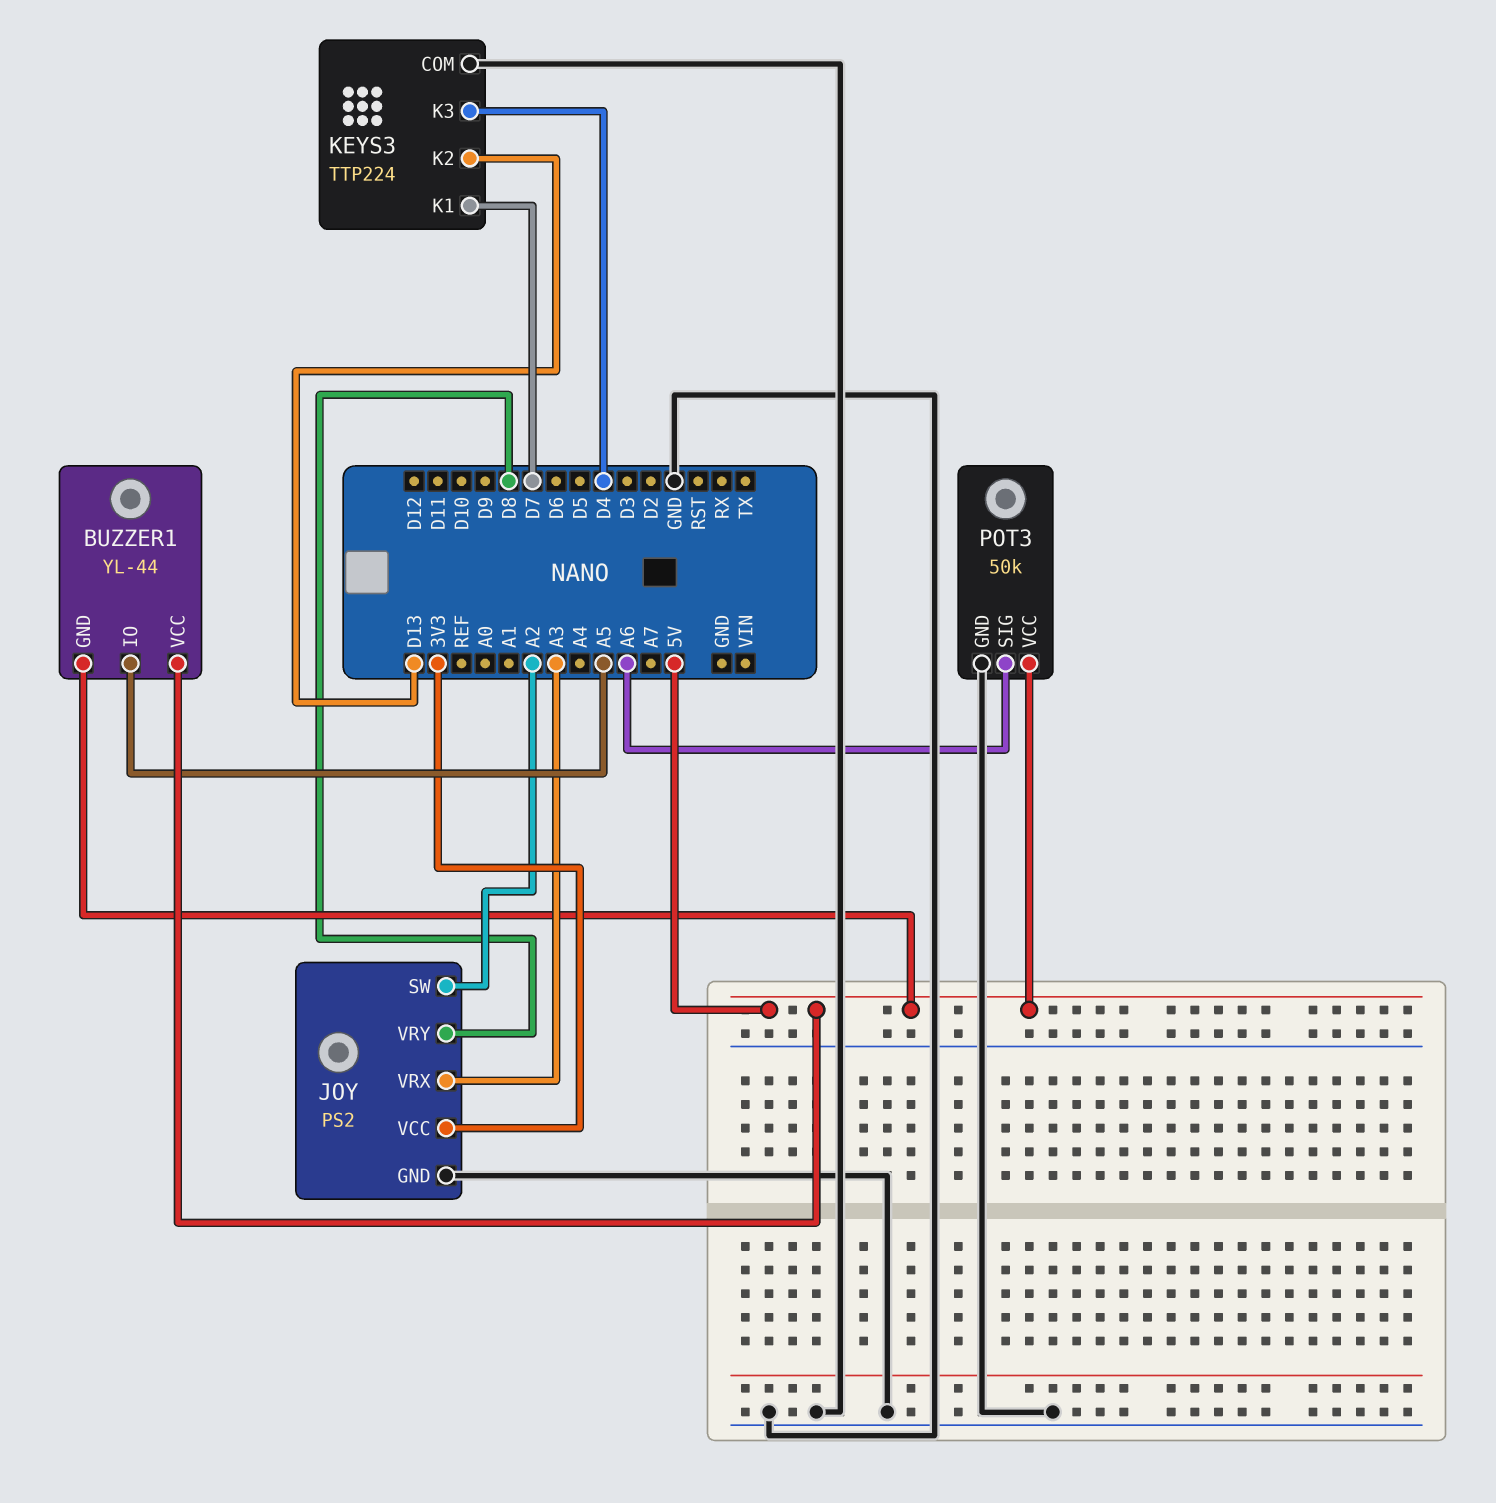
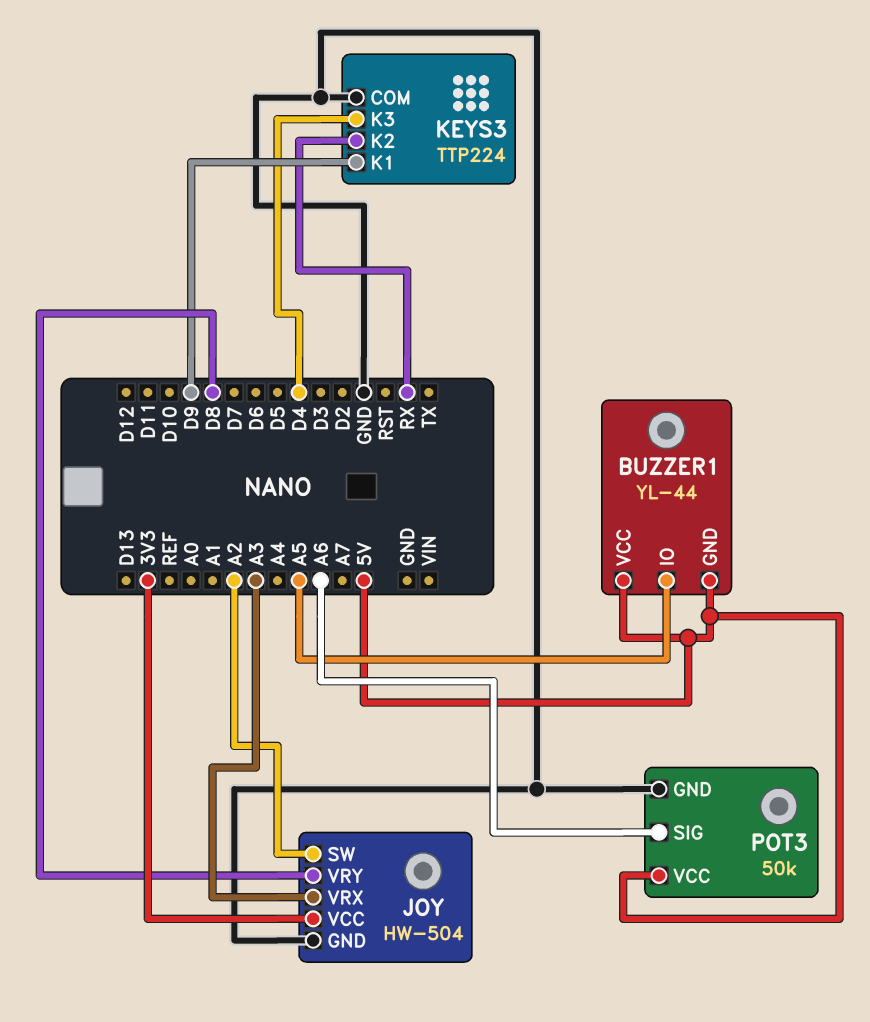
JOY: PS2 -> HW-504
KEYS3 pin K1: D7 -> D9
KEYS3 pin K2: D13 -> RX

